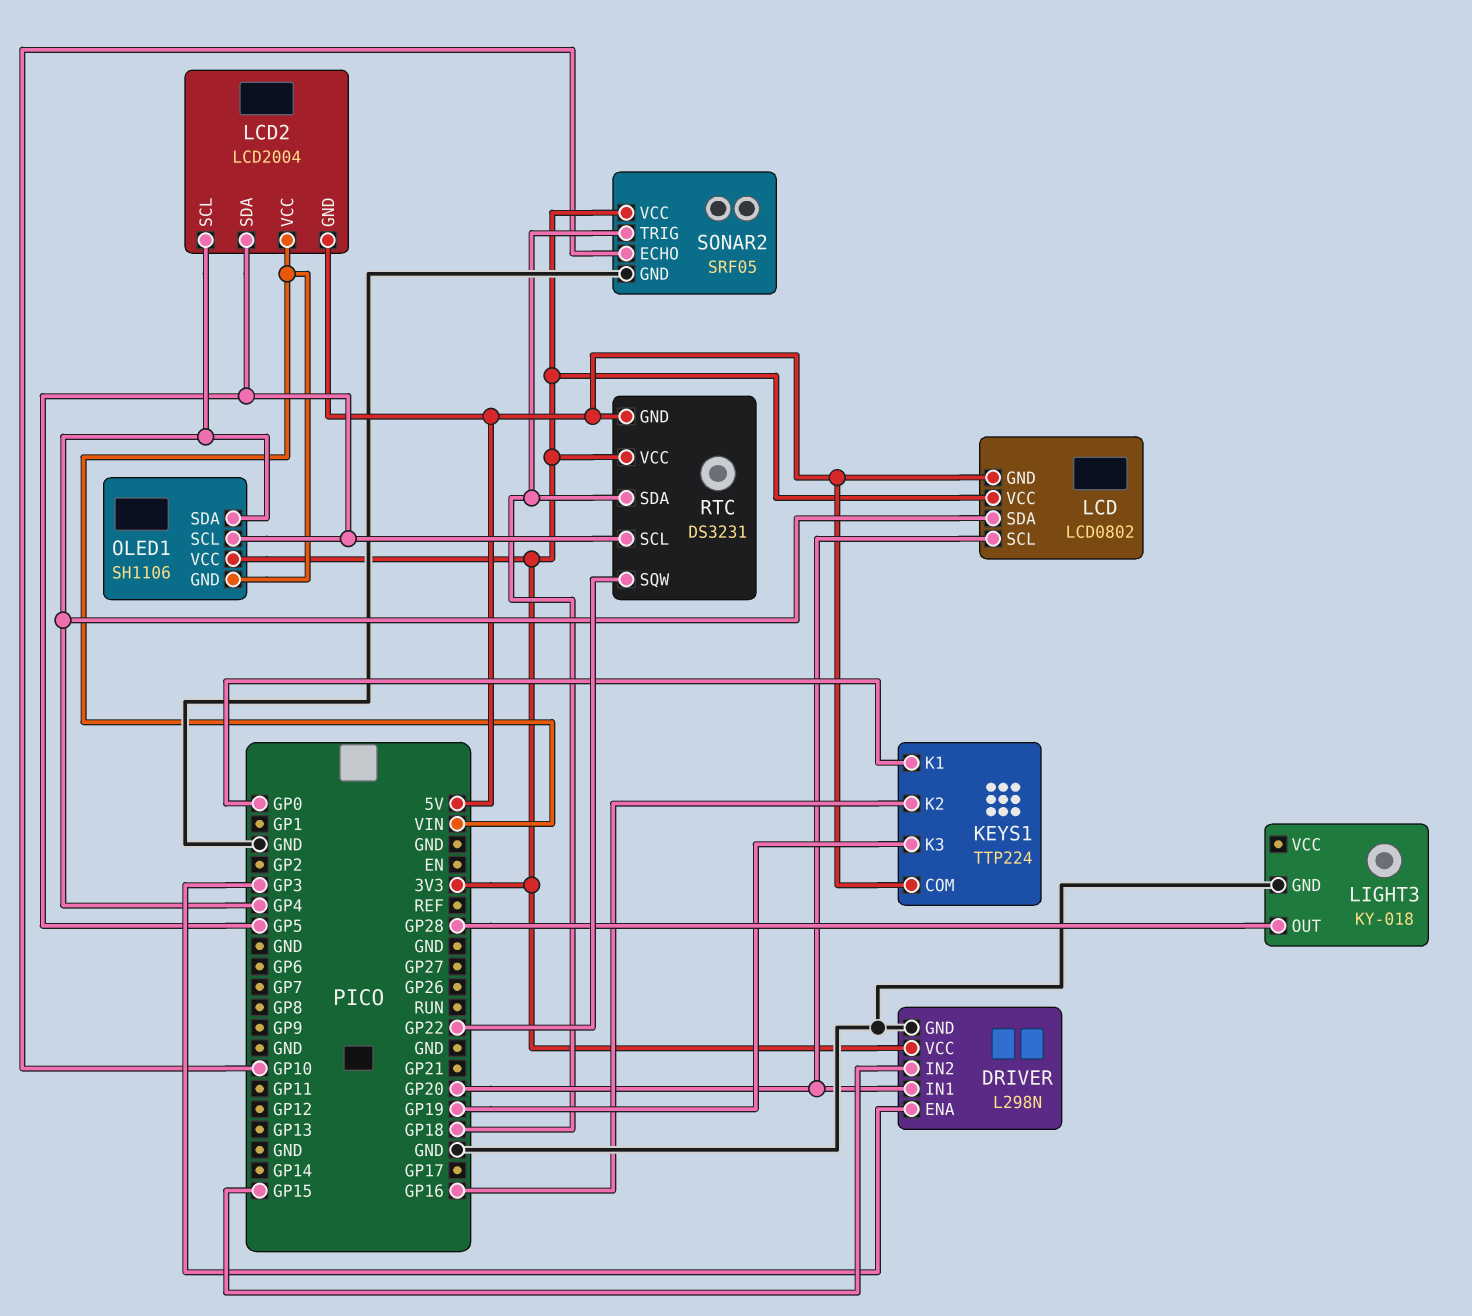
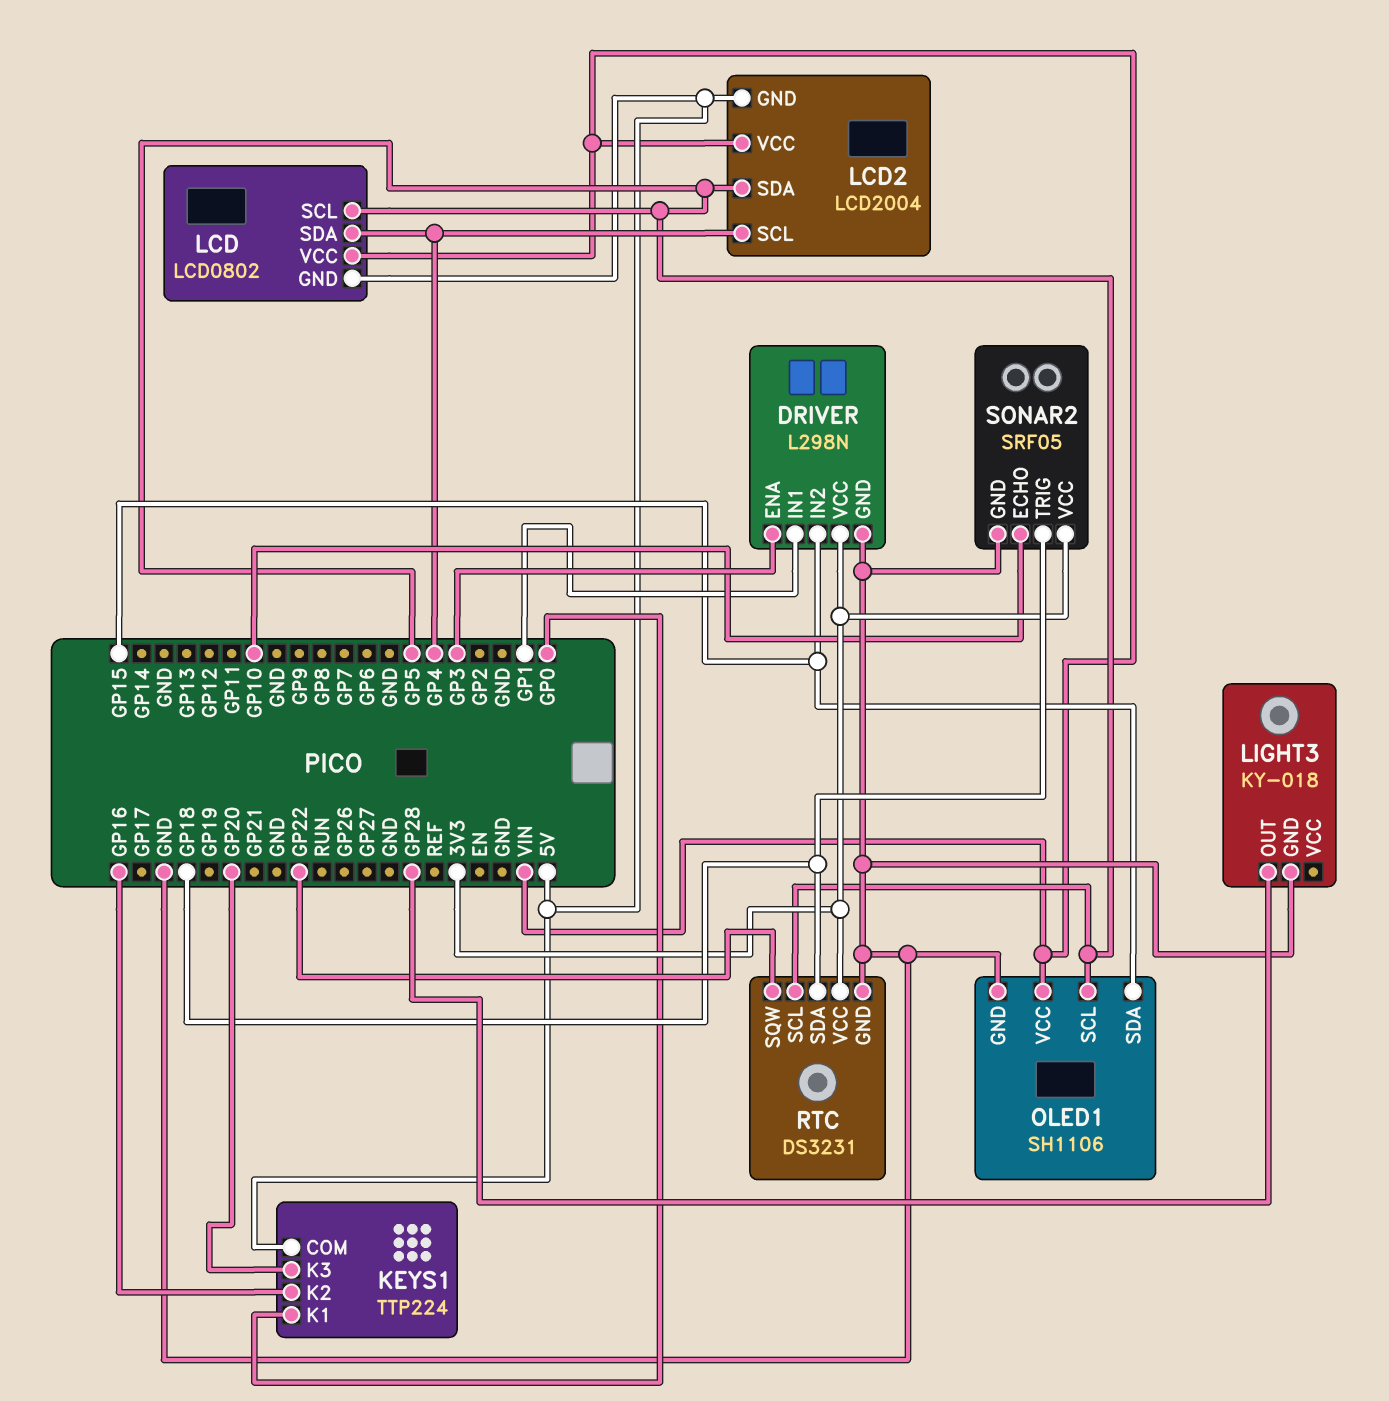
DRIVER pin IN1: GP20 -> GP1
KEYS1 pin K3: GP19 -> GP20
LCD pin SCL: GP20 -> GP5
LCD pin VCC: 3V3 -> VIN
OLED1 pin GND: VIN -> GND
OLED1 pin SDA: GP4 -> GP15
OLED1 pin VCC: 3V3 -> VIN
RTC pin GND: 5V -> GND

